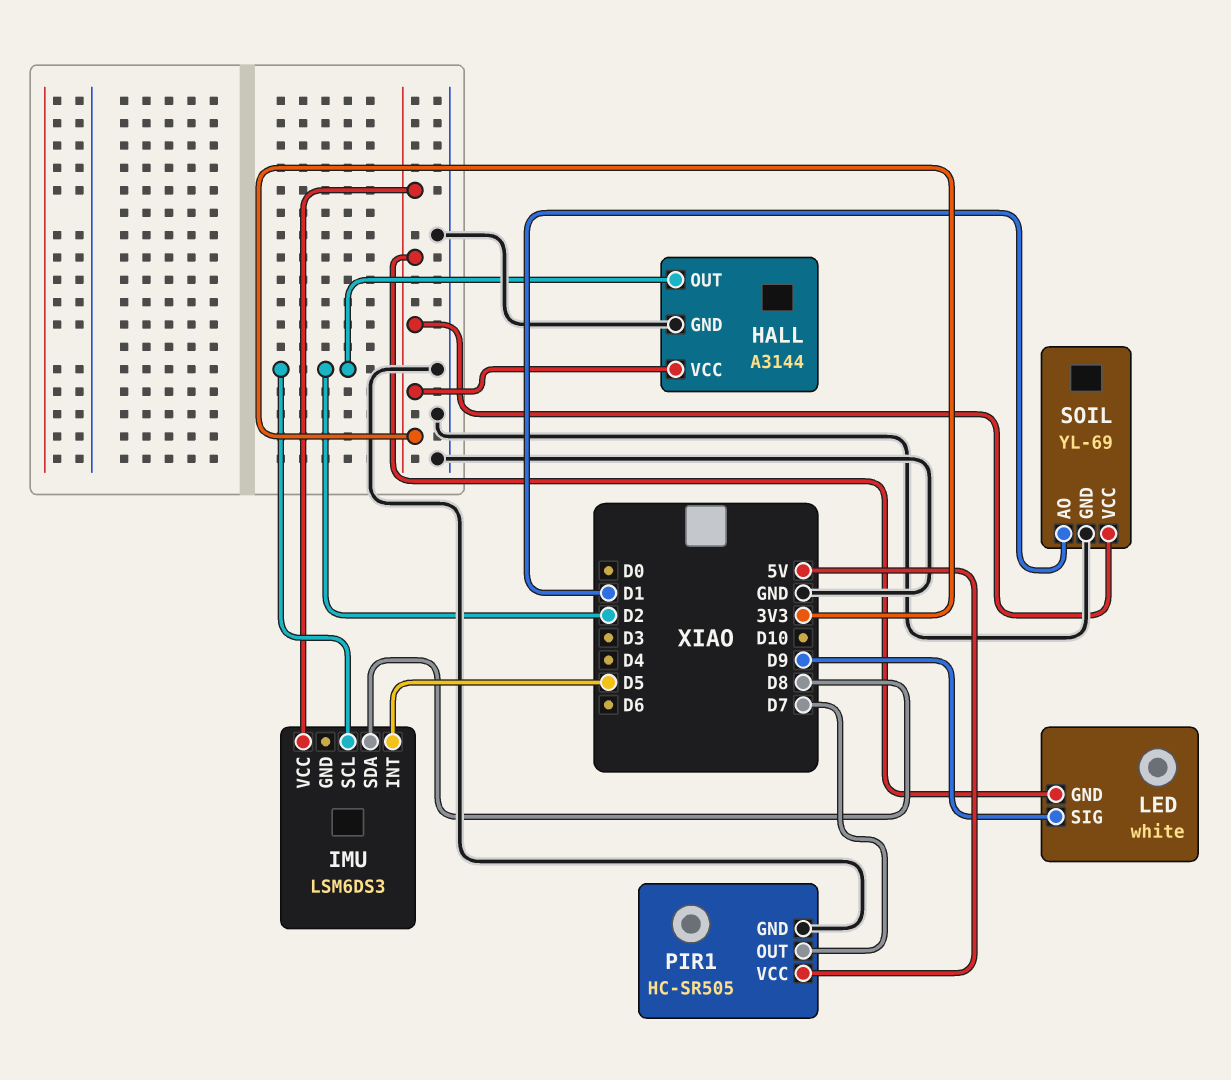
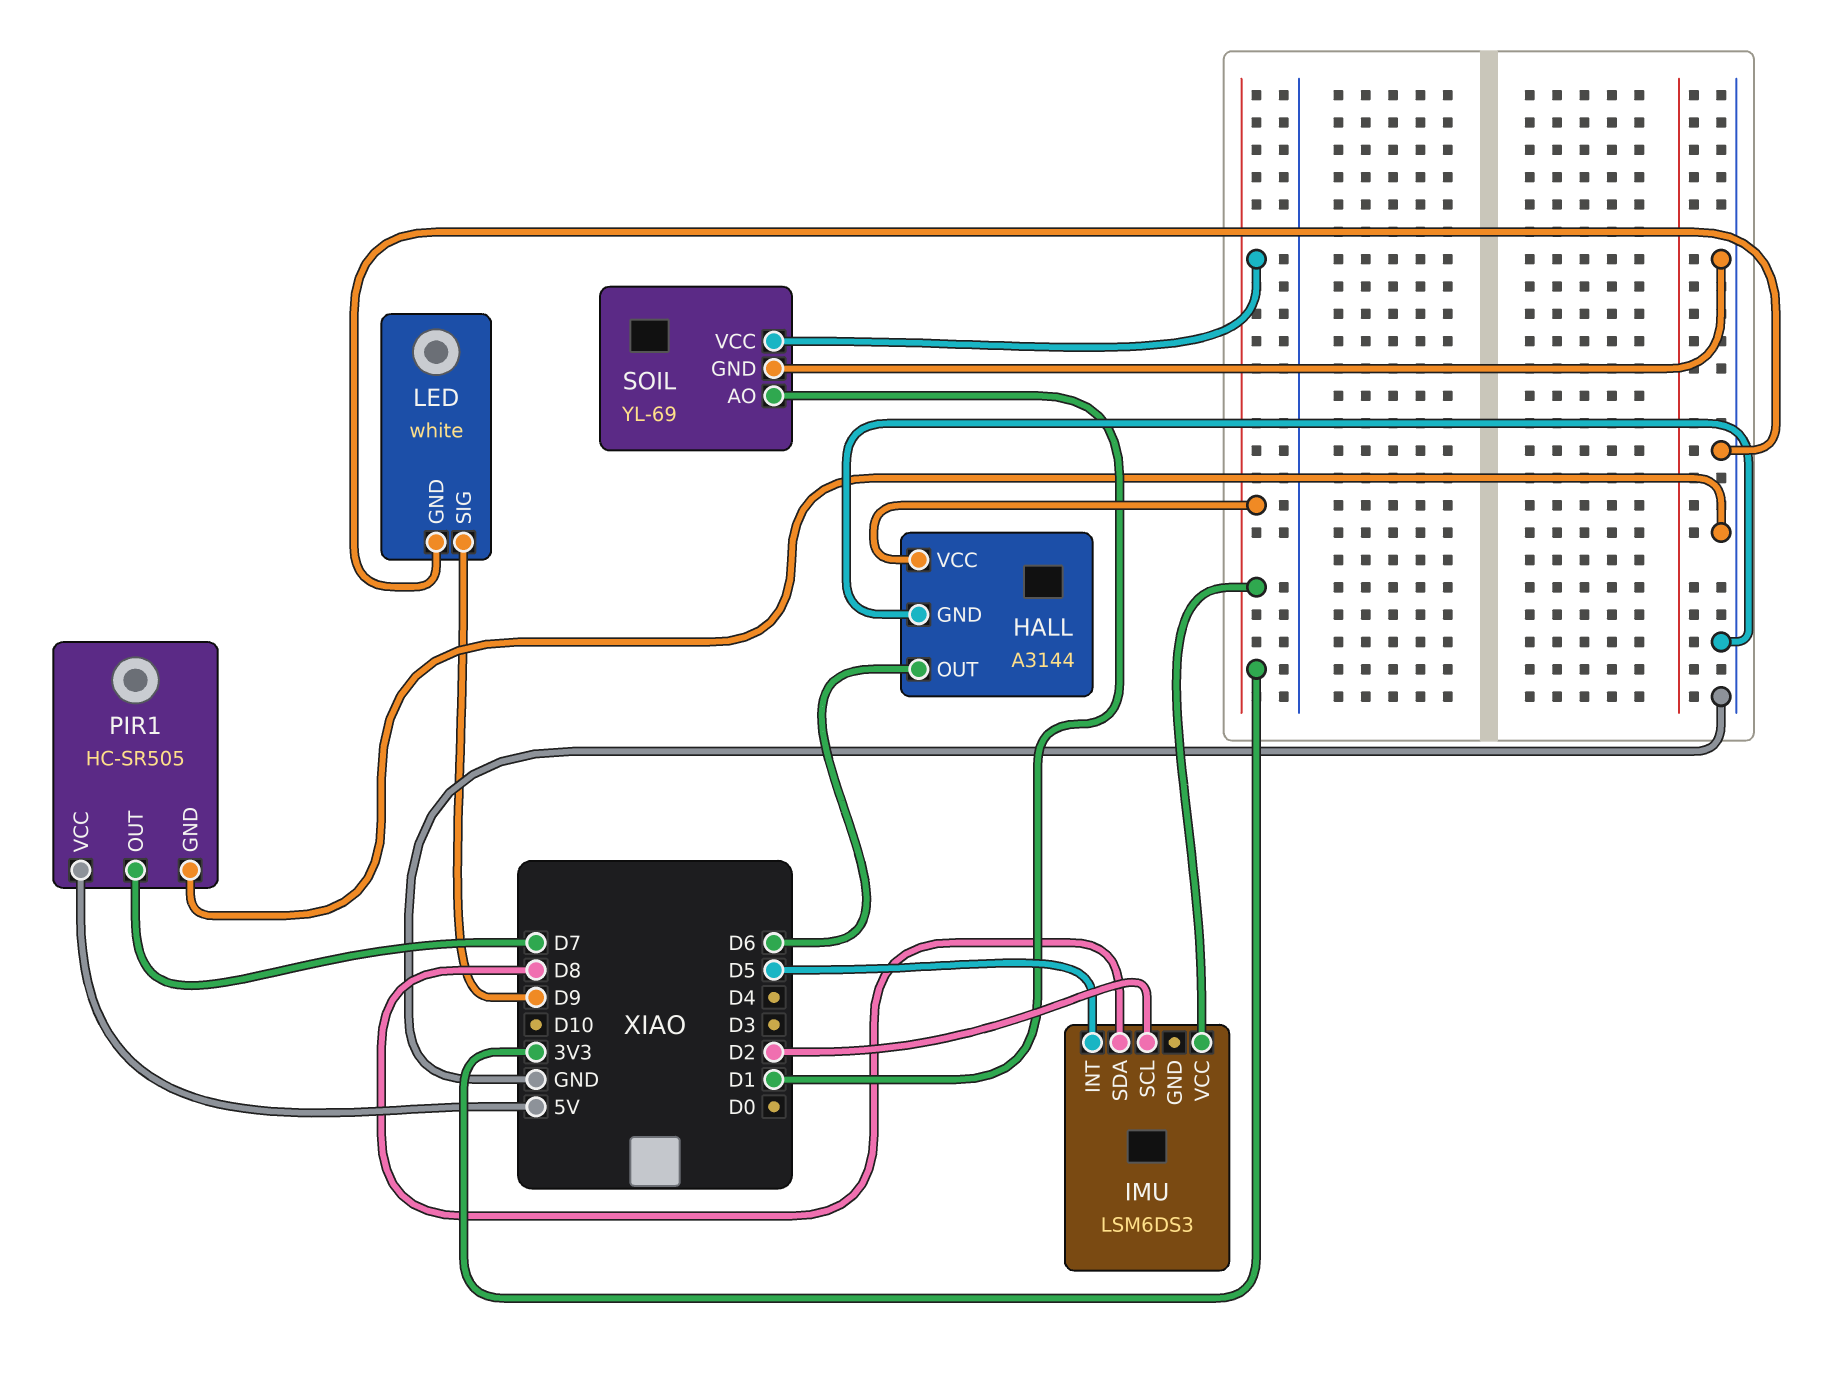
HALL pin OUT: D2 -> D6
LED pin GND: 3V3 -> GND

